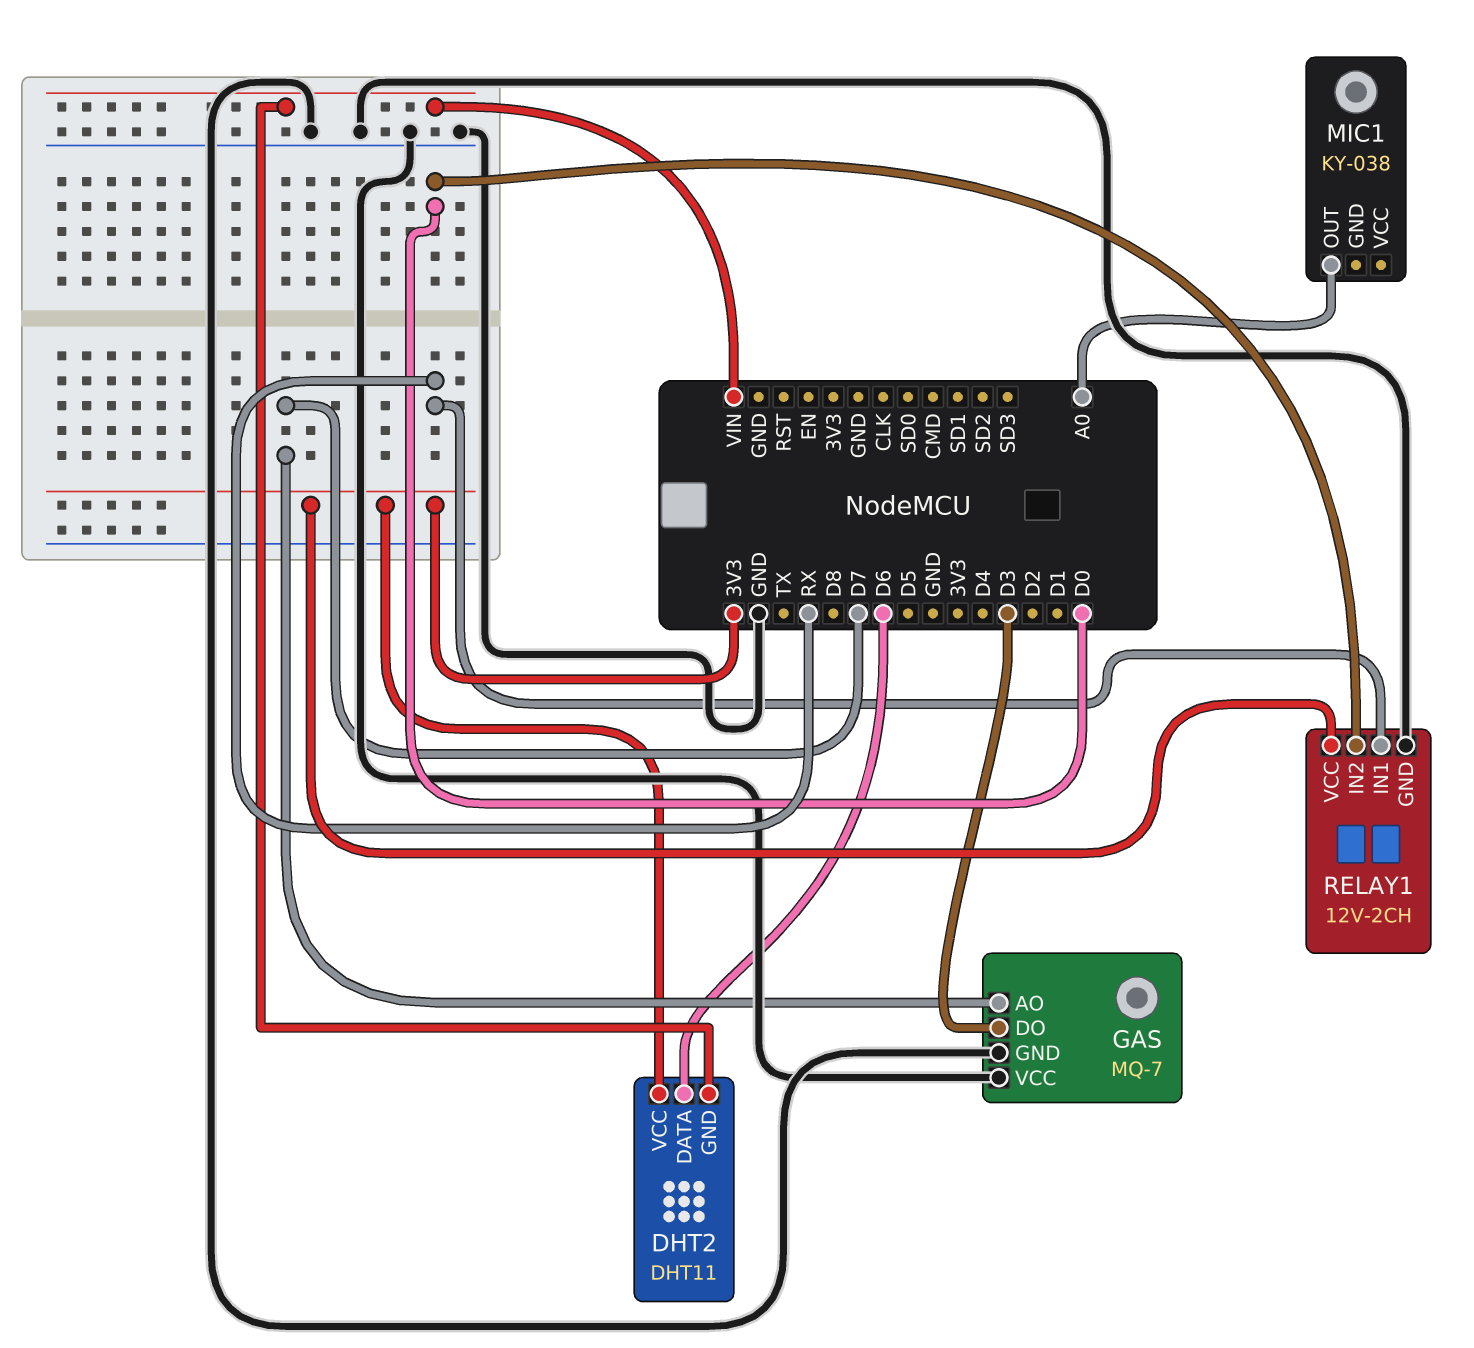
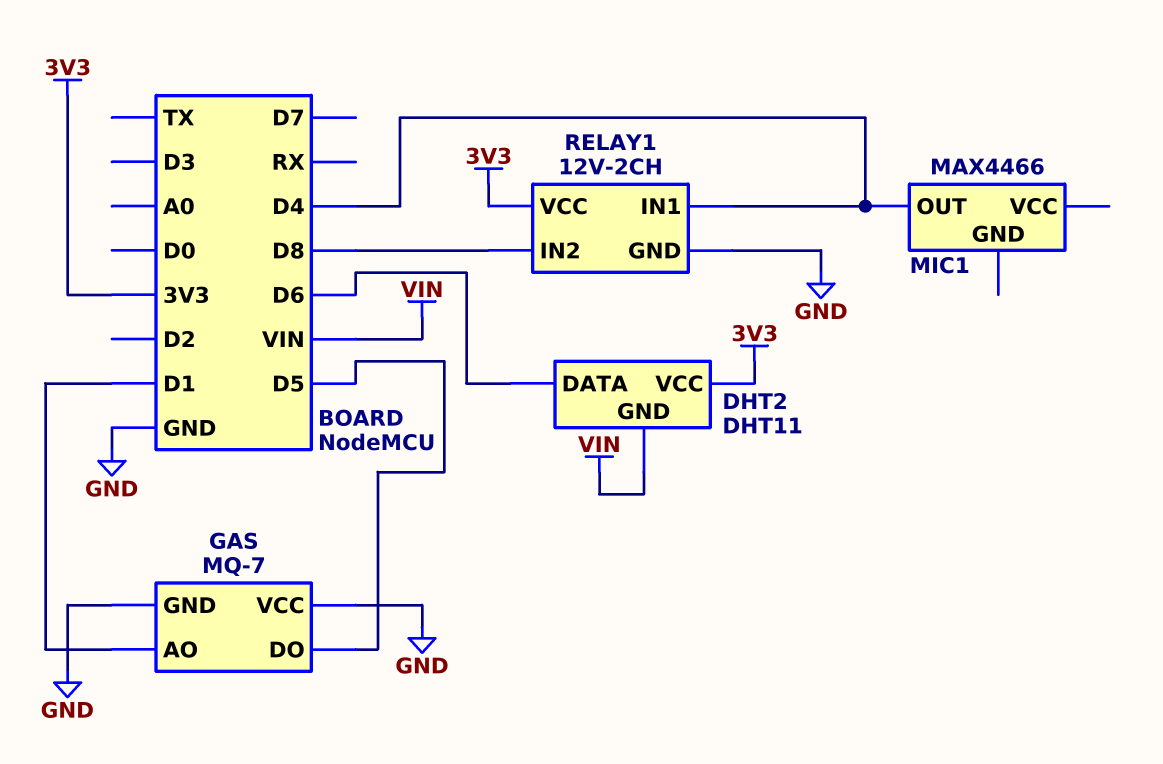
GAS pin AO: D7 -> D1
GAS pin DO: D3 -> D5
MIC1: KY-038 -> MAX4466
MIC1 pin OUT: A0 -> D4
RELAY1 pin IN1: RX -> D4
RELAY1 pin IN2: D0 -> D8

